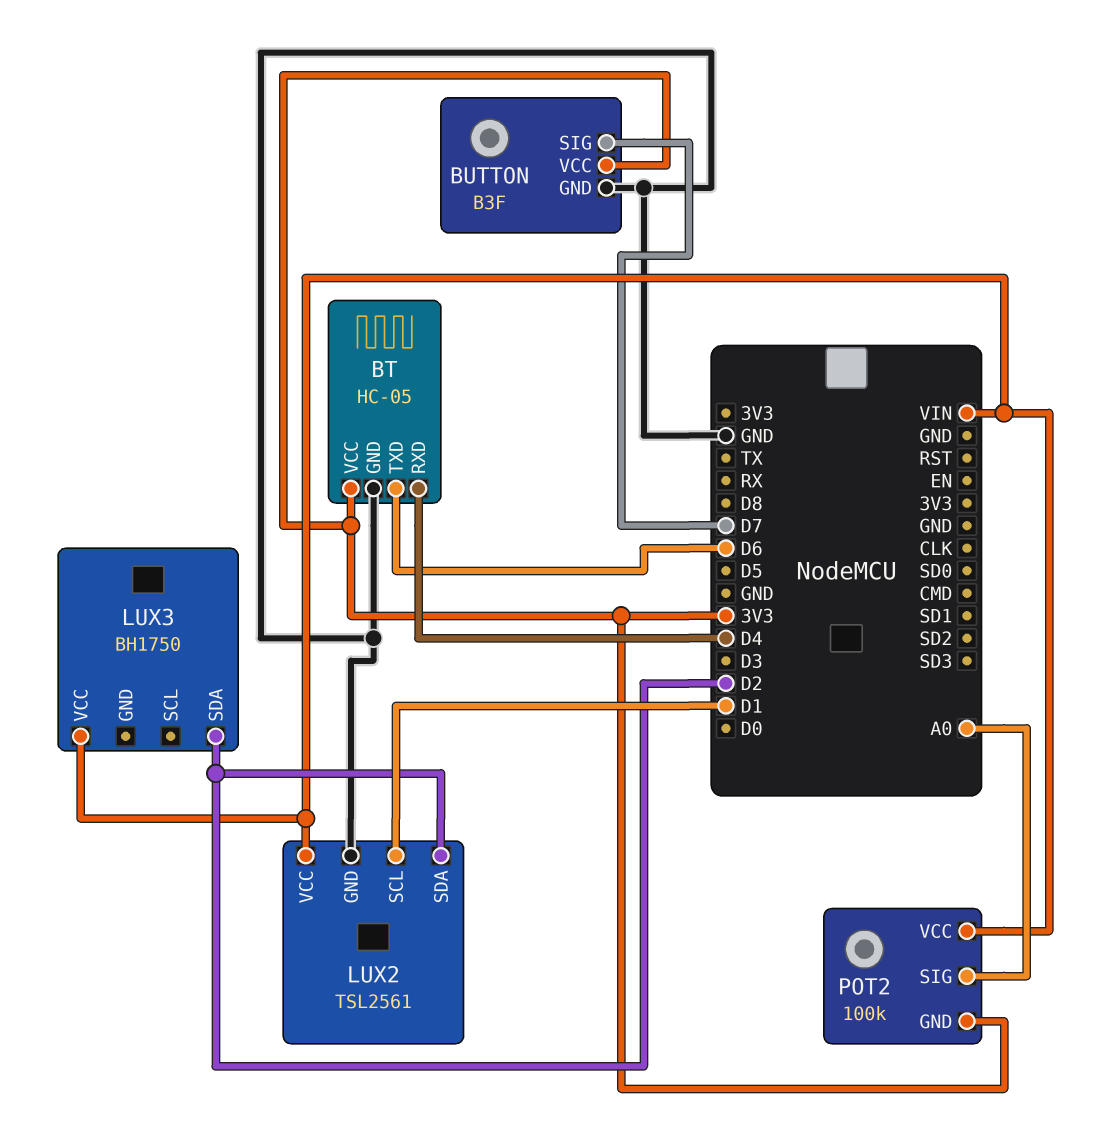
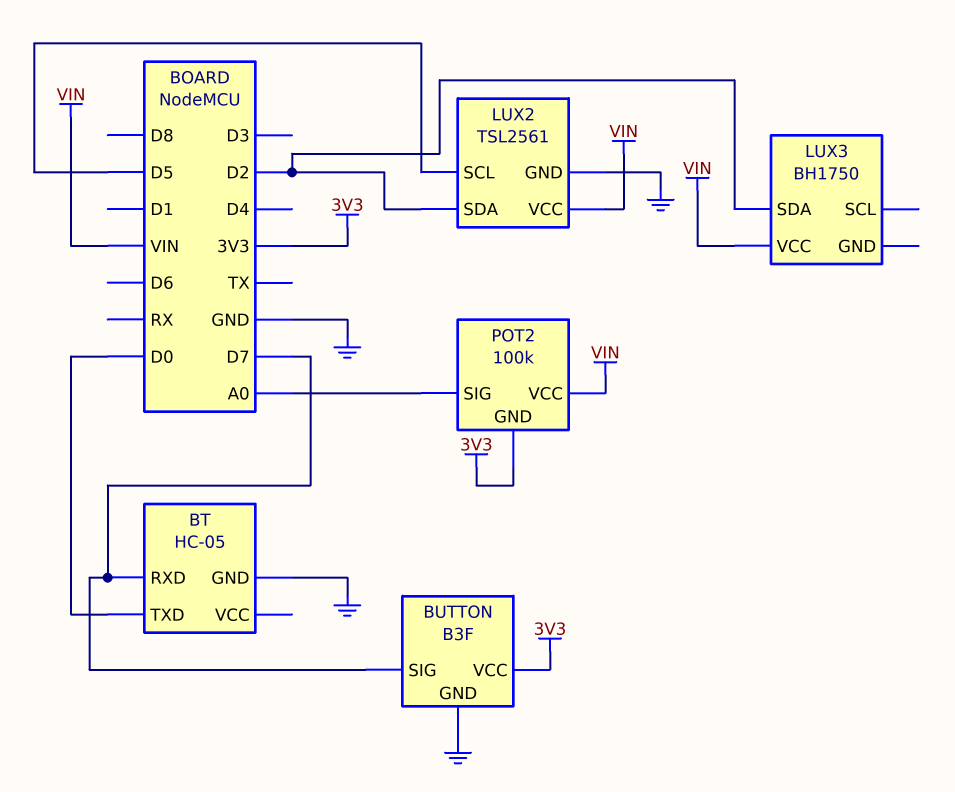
BT pin RXD: D4 -> D7
BT pin TXD: D6 -> D0
BT pin VCC: 3V3 -> none
LUX2 pin SCL: D1 -> D5

